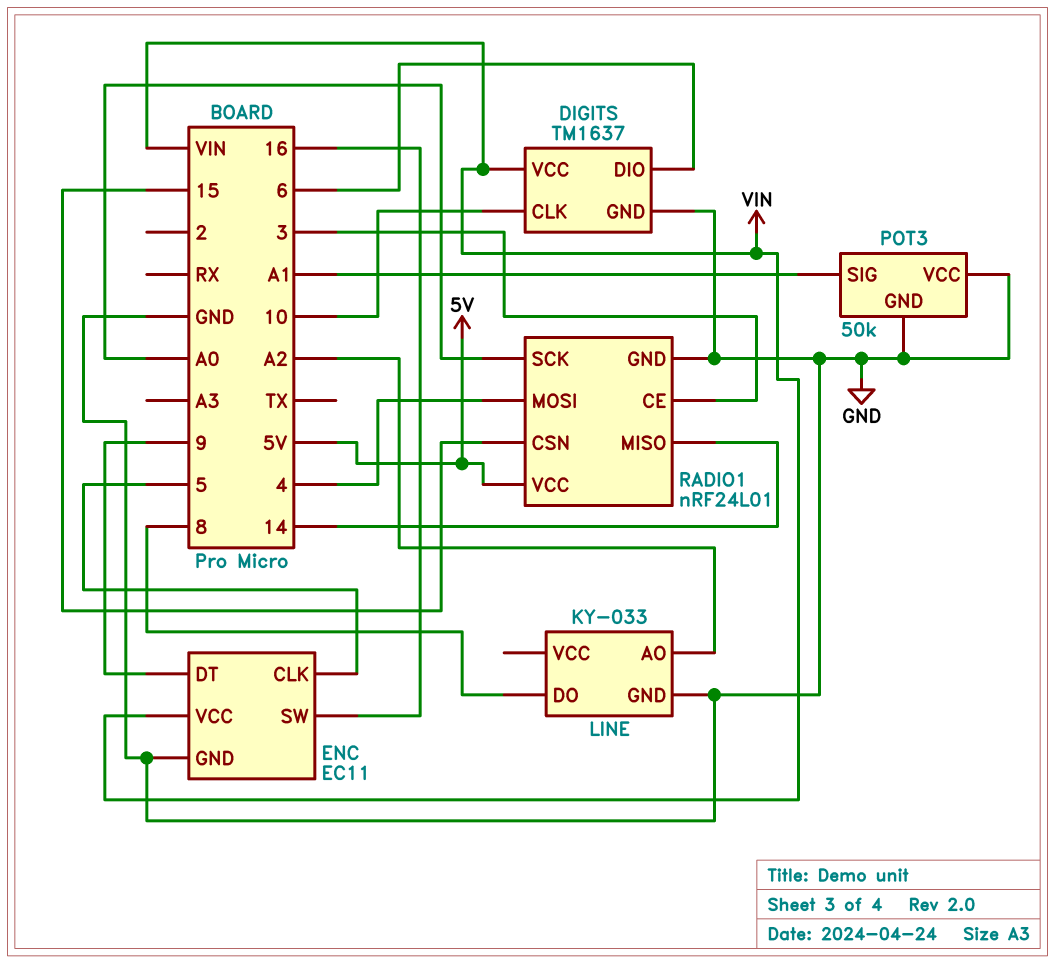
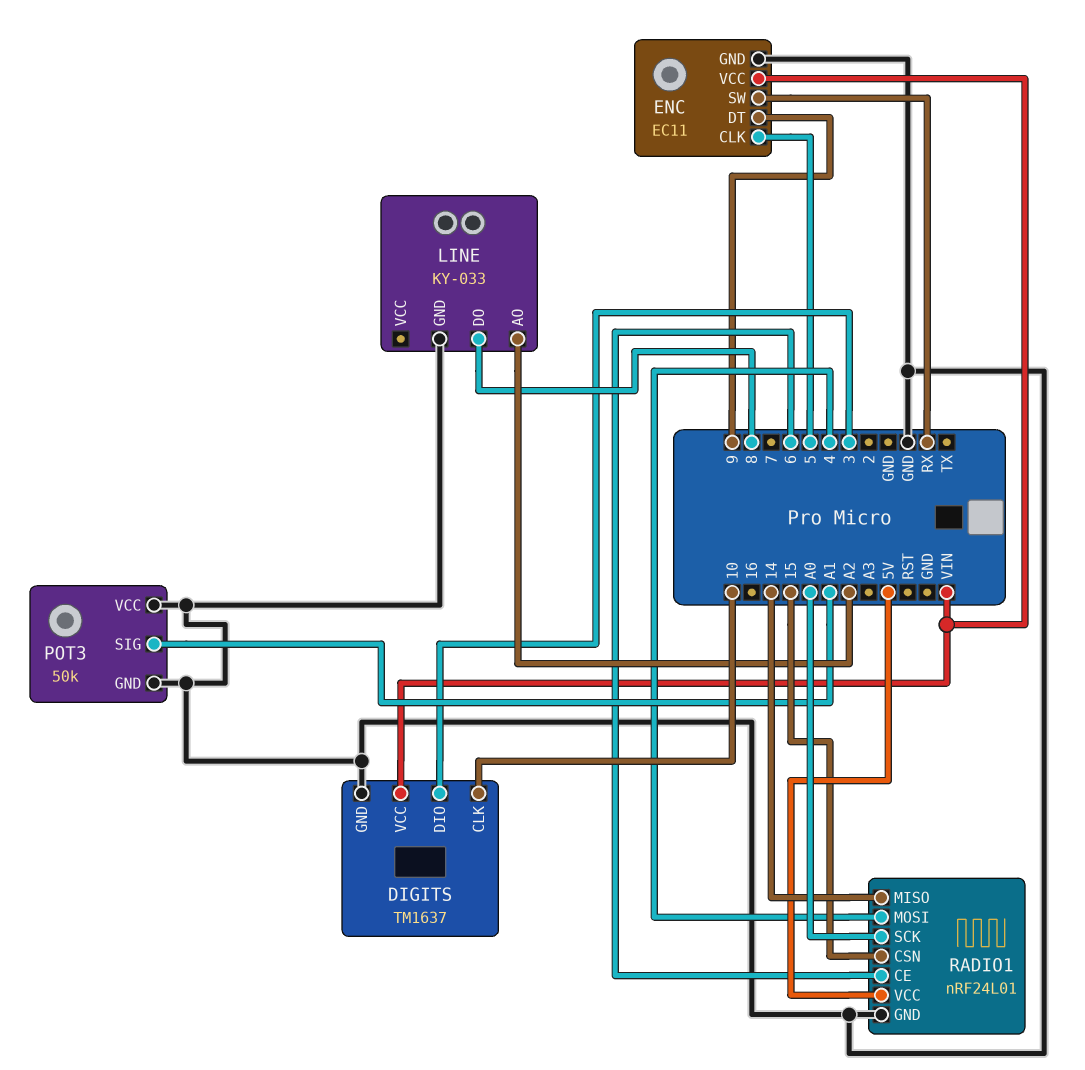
DIGITS pin DIO: 6 -> 3
ENC pin SW: 16 -> RX
RADIO1 pin CE: 3 -> 6

